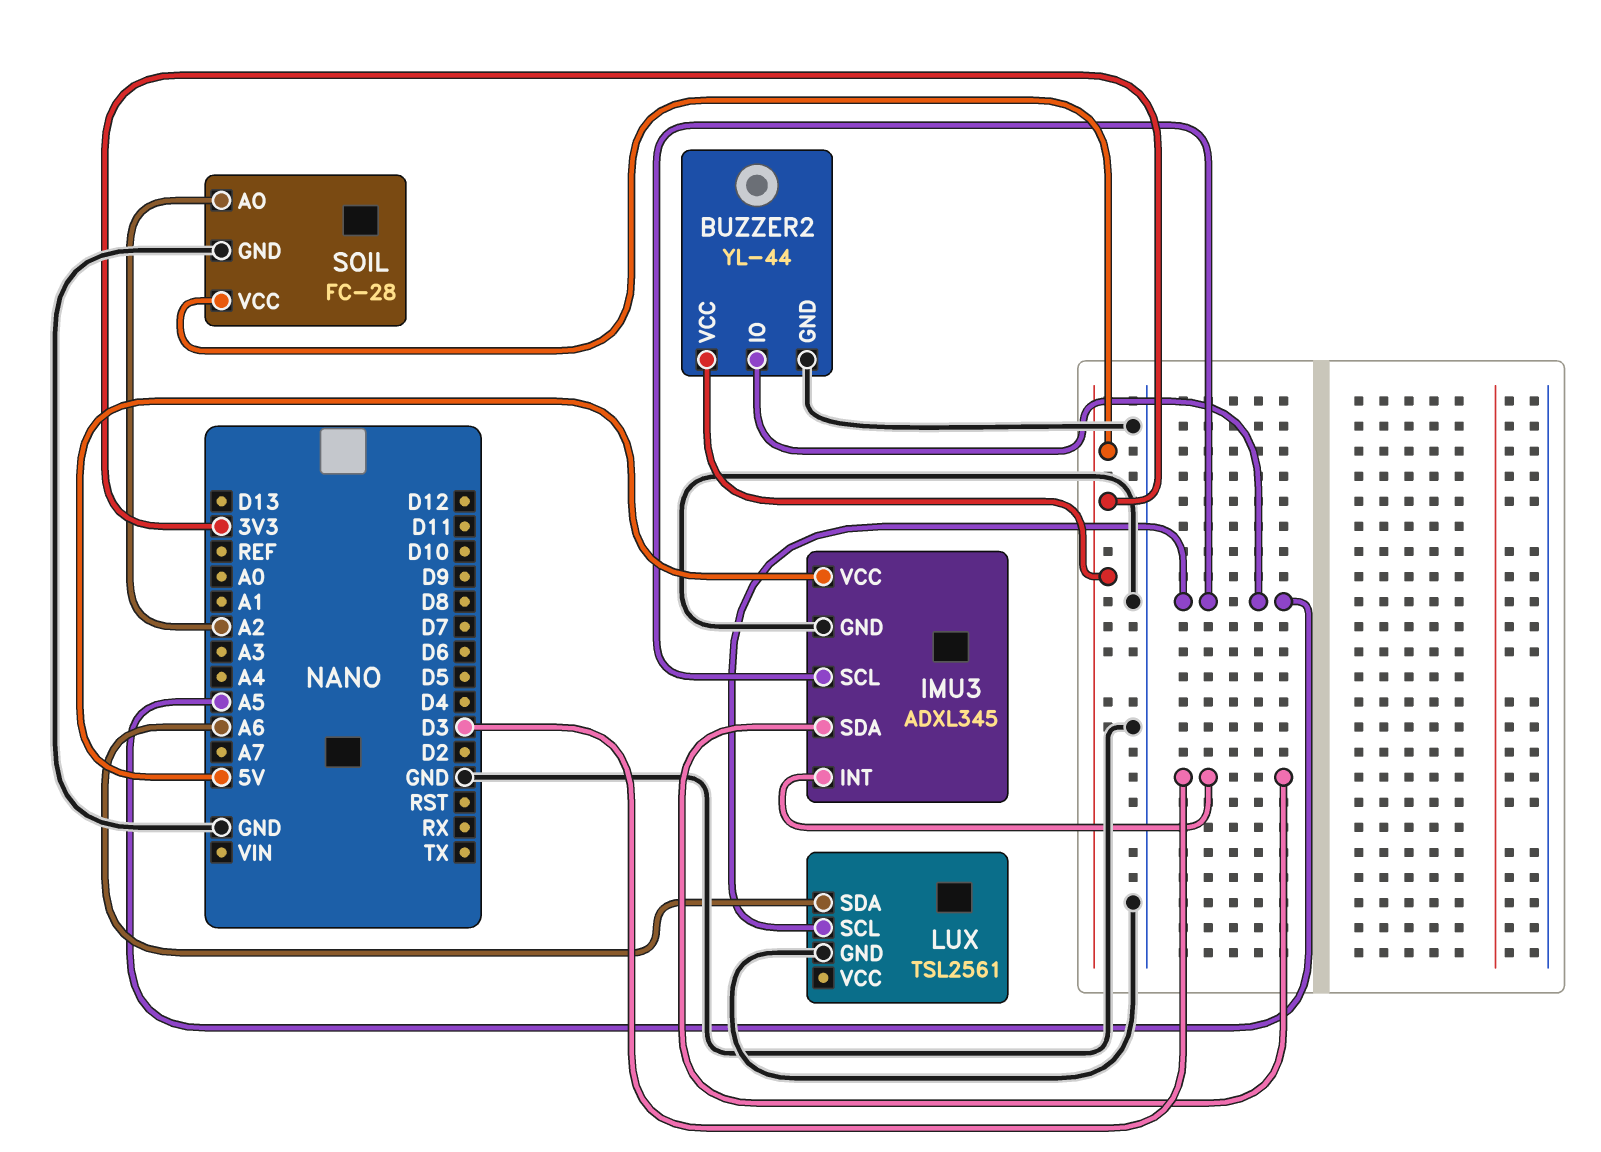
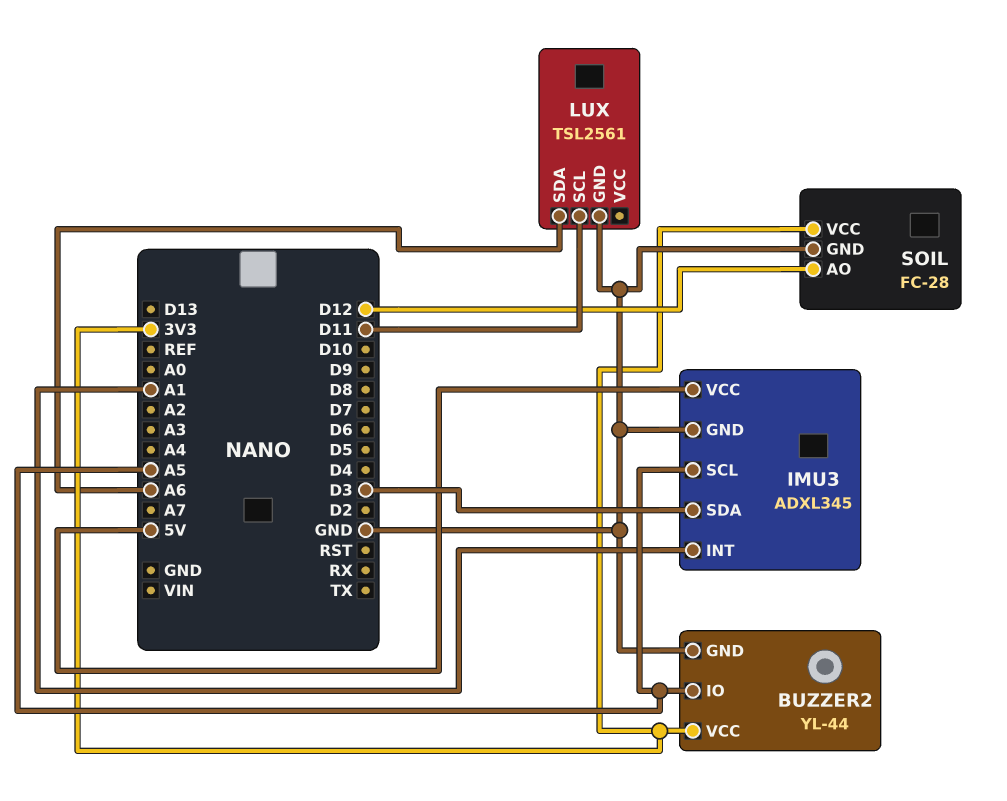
IMU3 pin INT: D3 -> A1
LUX pin SCL: A5 -> D11
SOIL pin AO: A2 -> D12

